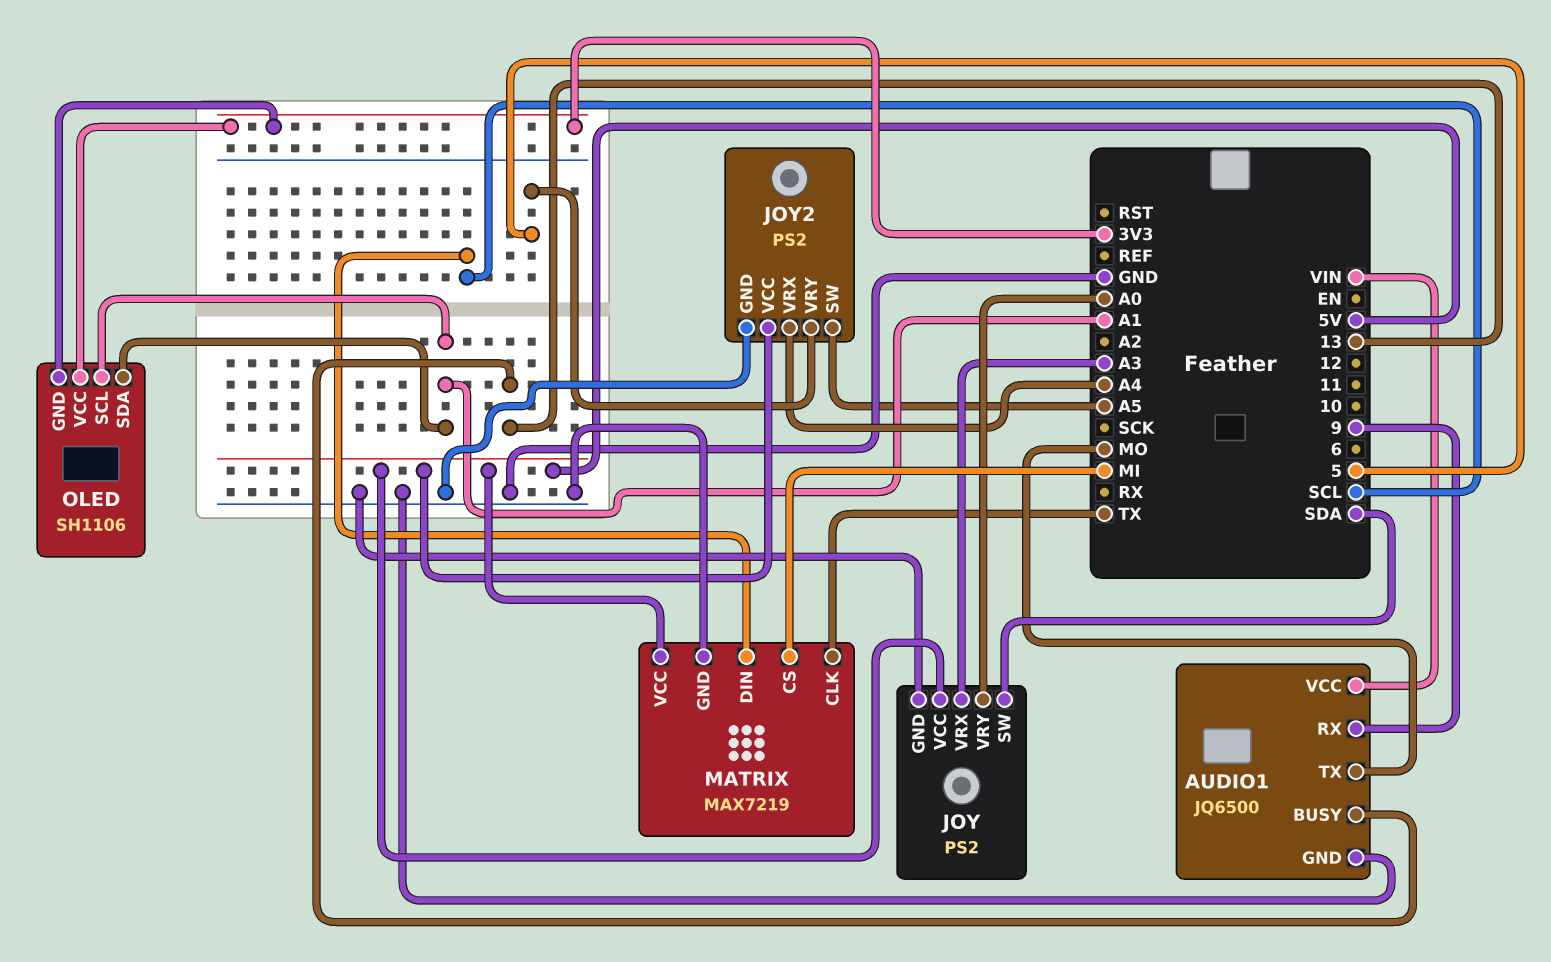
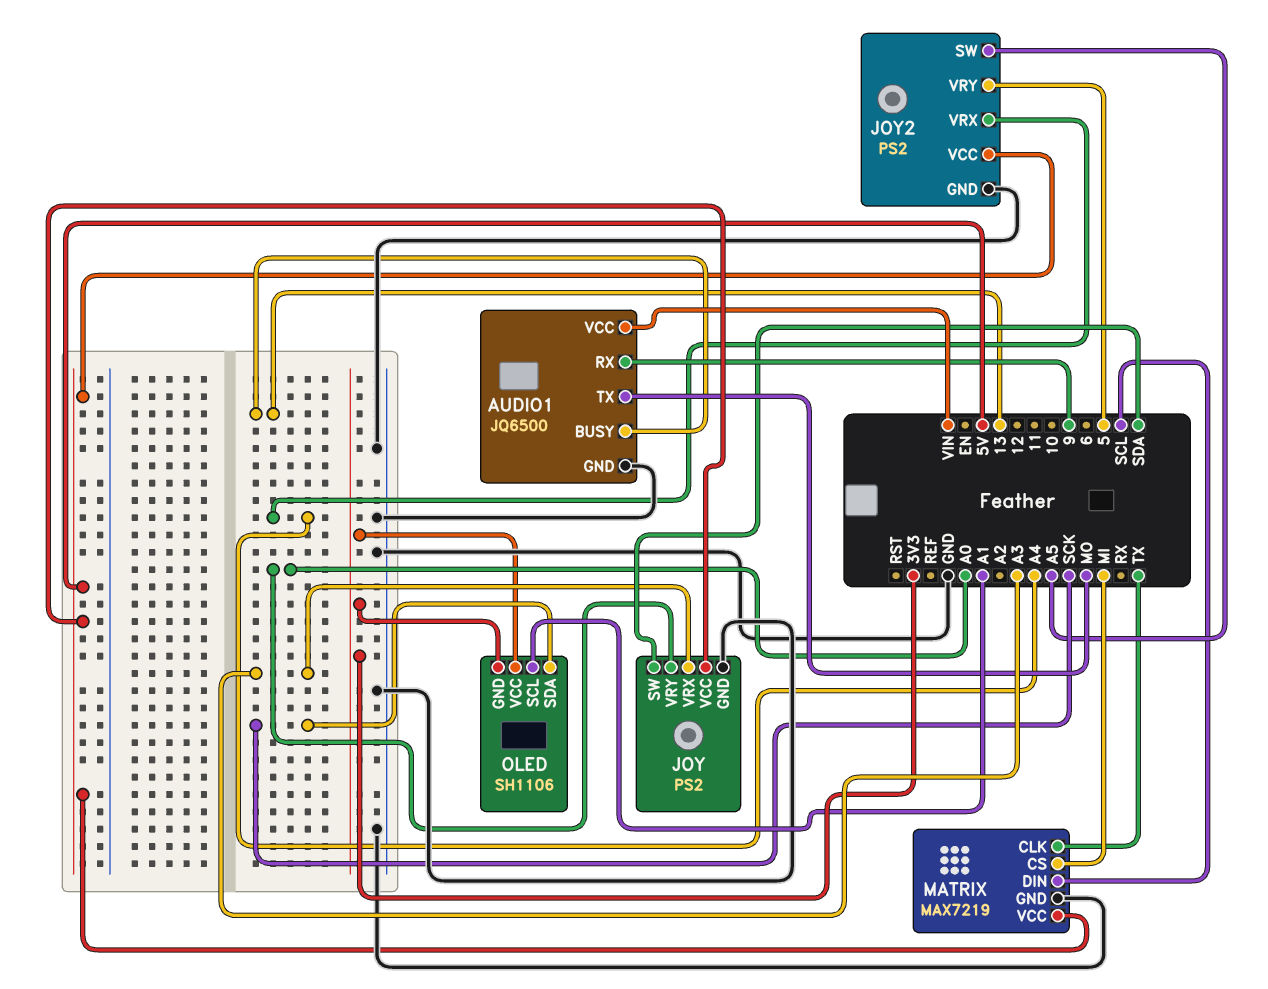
OLED pin SDA: A1 -> SCK

